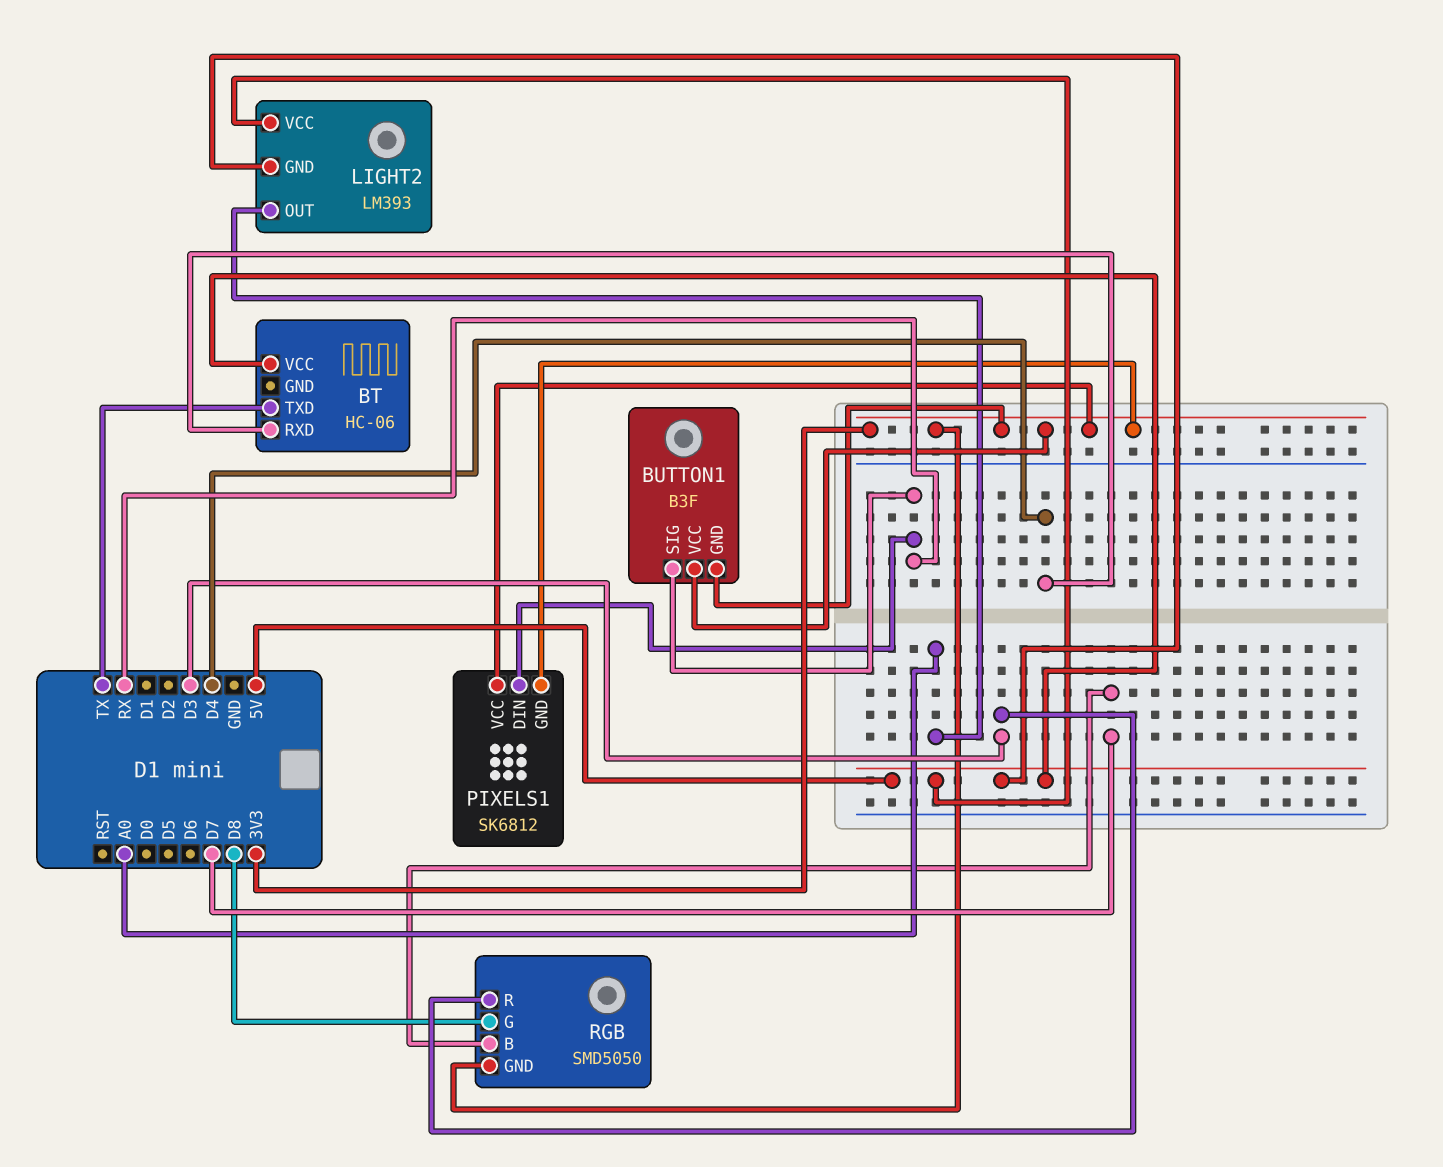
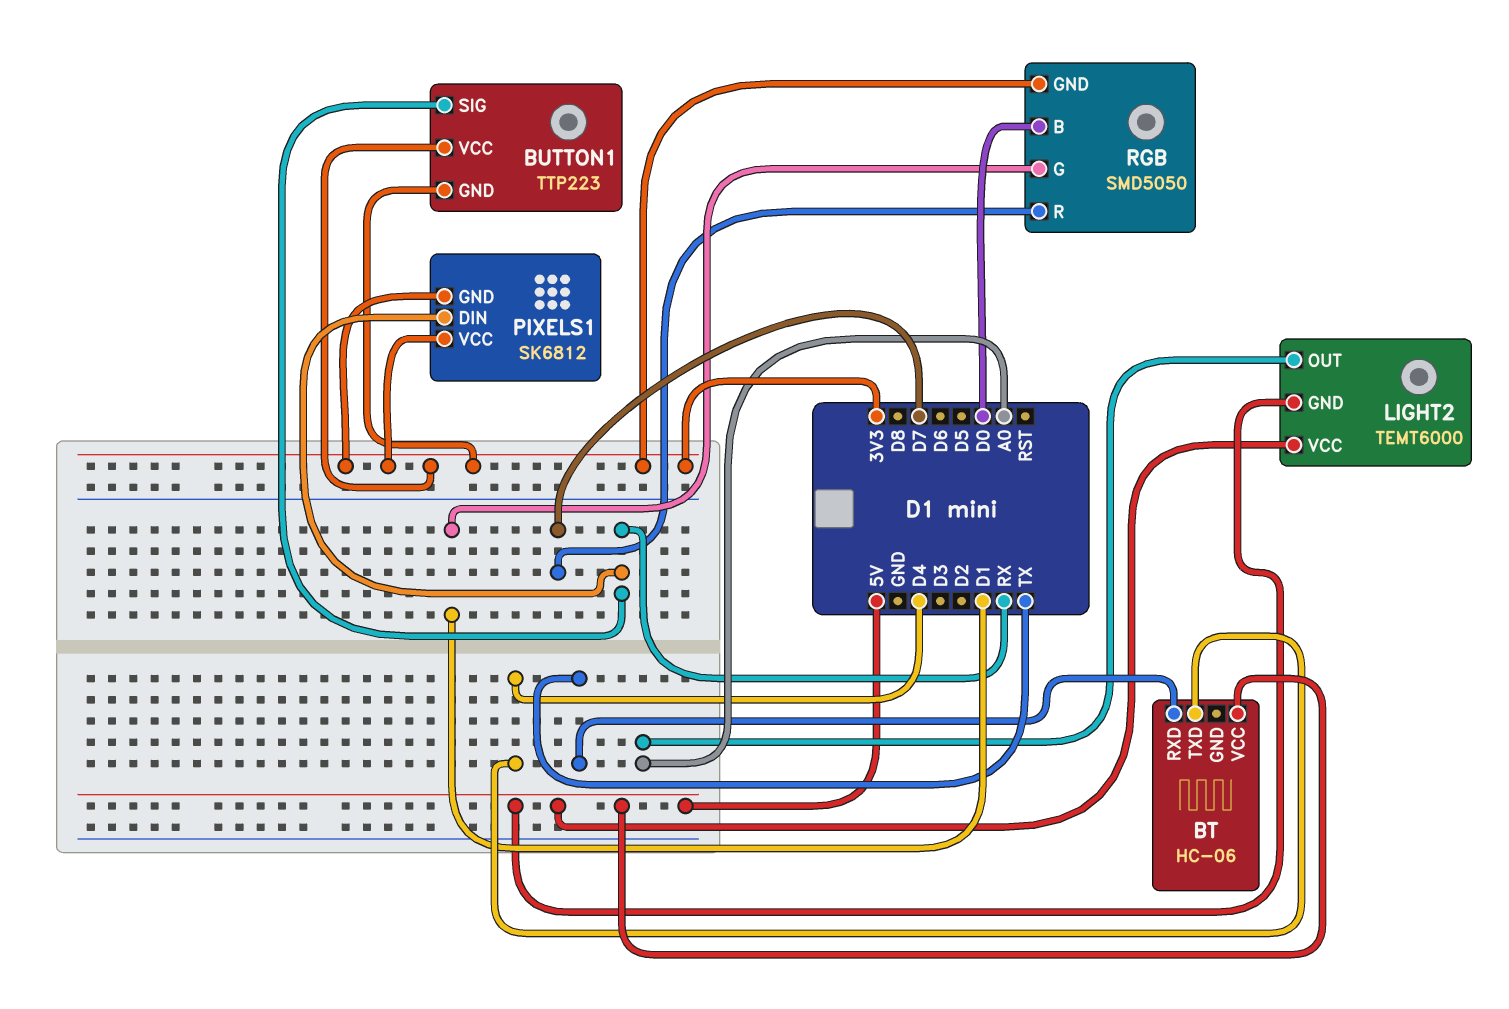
BT pin RXD: D4 -> TX
BT pin TXD: TX -> D4
BUTTON1: B3F -> TTP223
LIGHT2: LM393 -> TEMT6000
RGB pin B: D7 -> D0
RGB pin G: D8 -> D1
RGB pin R: D3 -> D7

